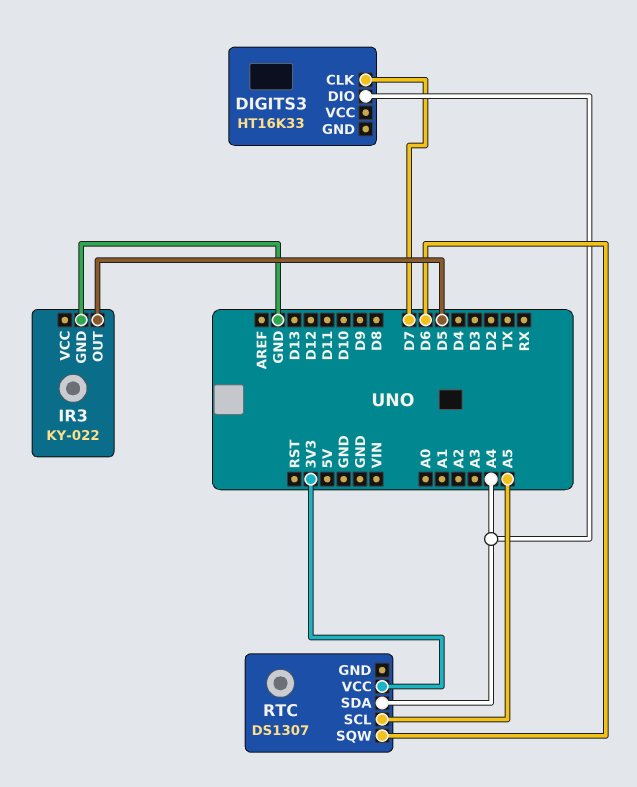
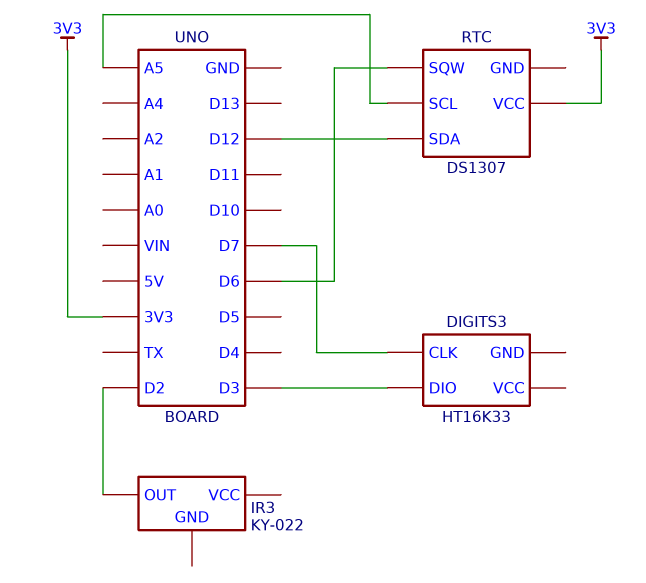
DIGITS3 pin DIO: A4 -> D3
IR3 pin GND: GND -> none
IR3 pin OUT: D5 -> D2
RTC pin SDA: A4 -> D12

